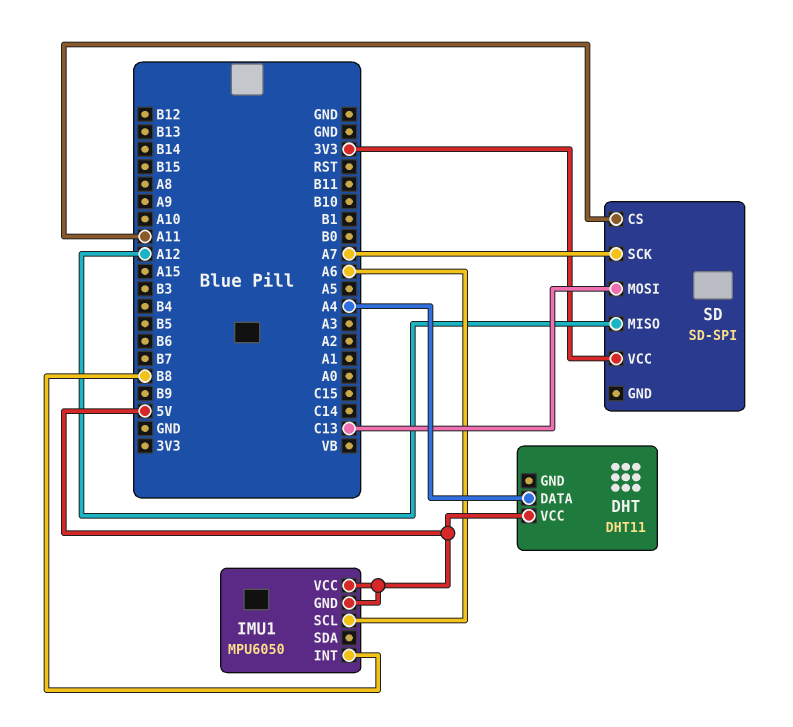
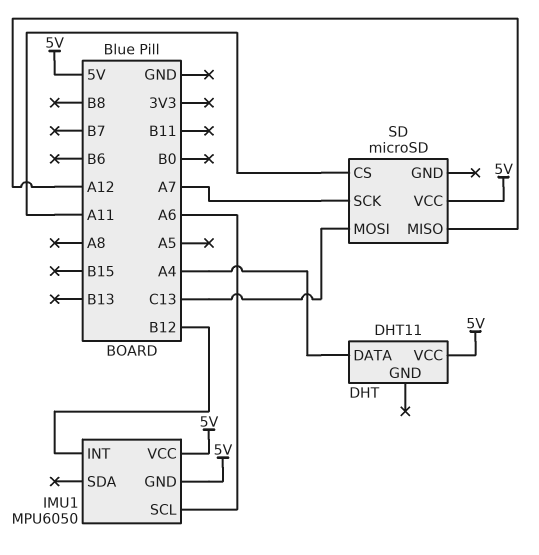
IMU1 pin INT: B8 -> B12
SD: SD-SPI -> microSD
SD pin VCC: 3V3 -> 5V

